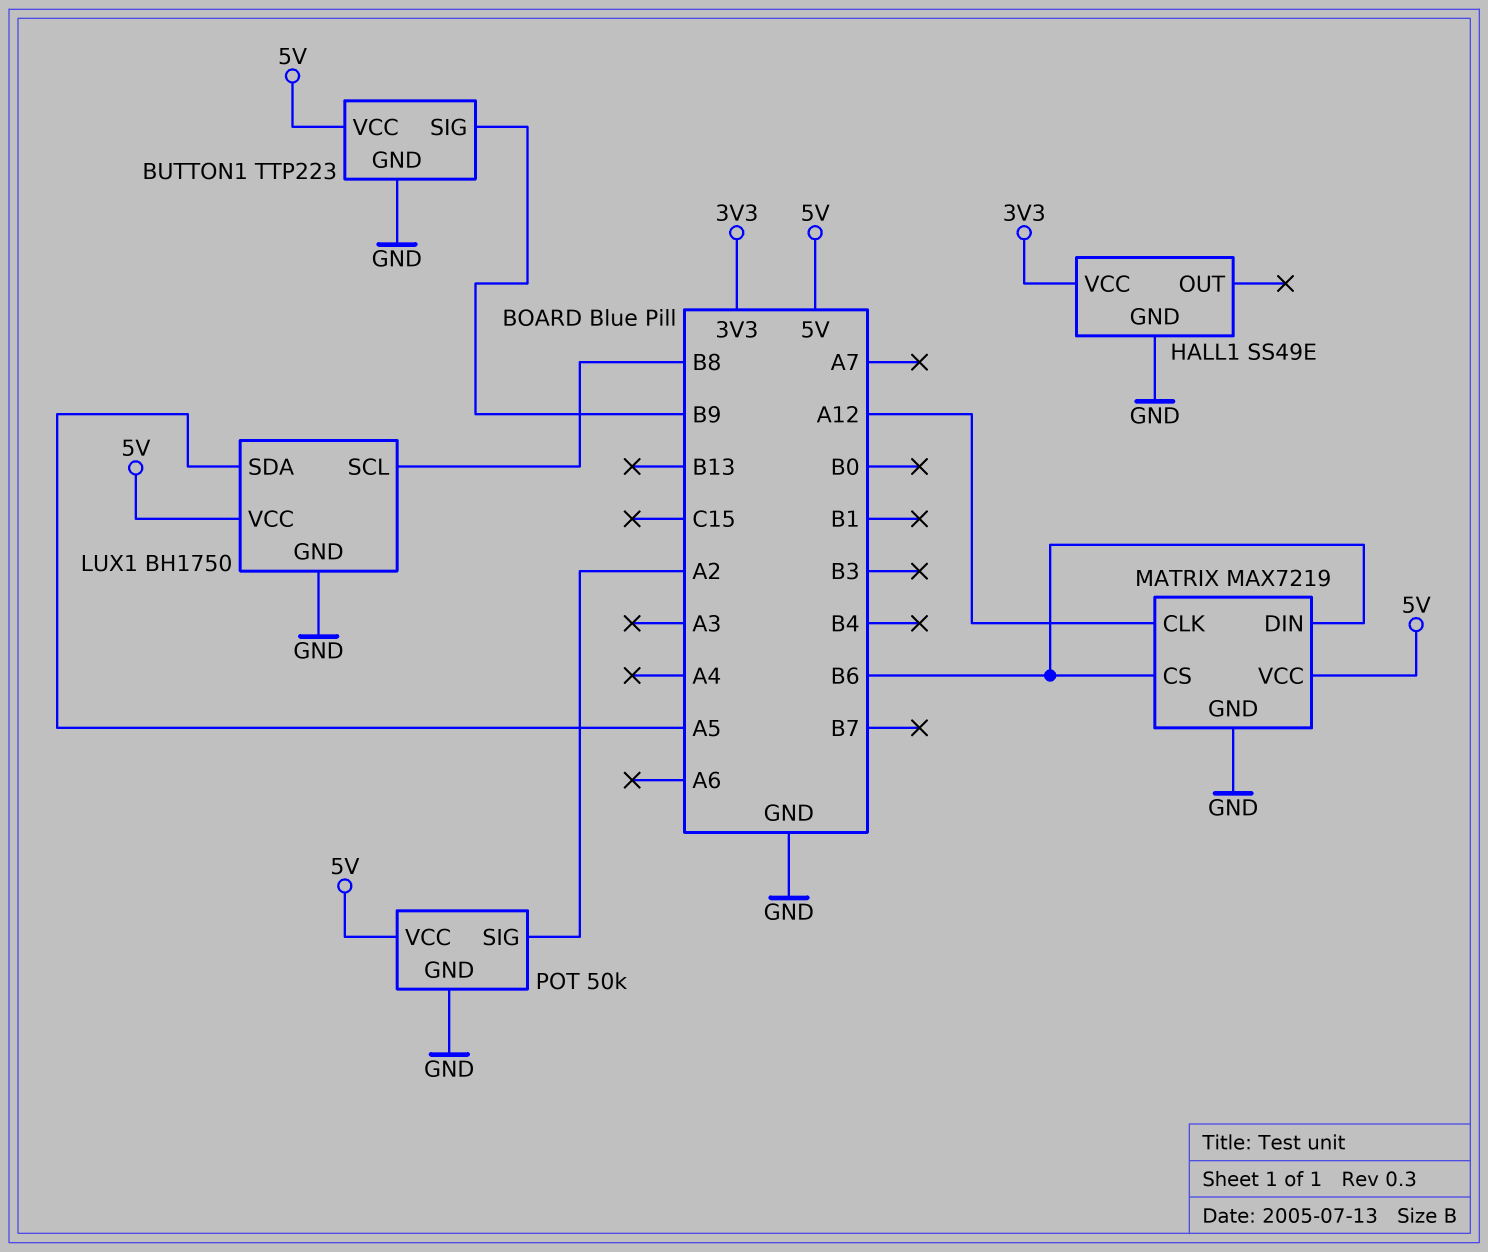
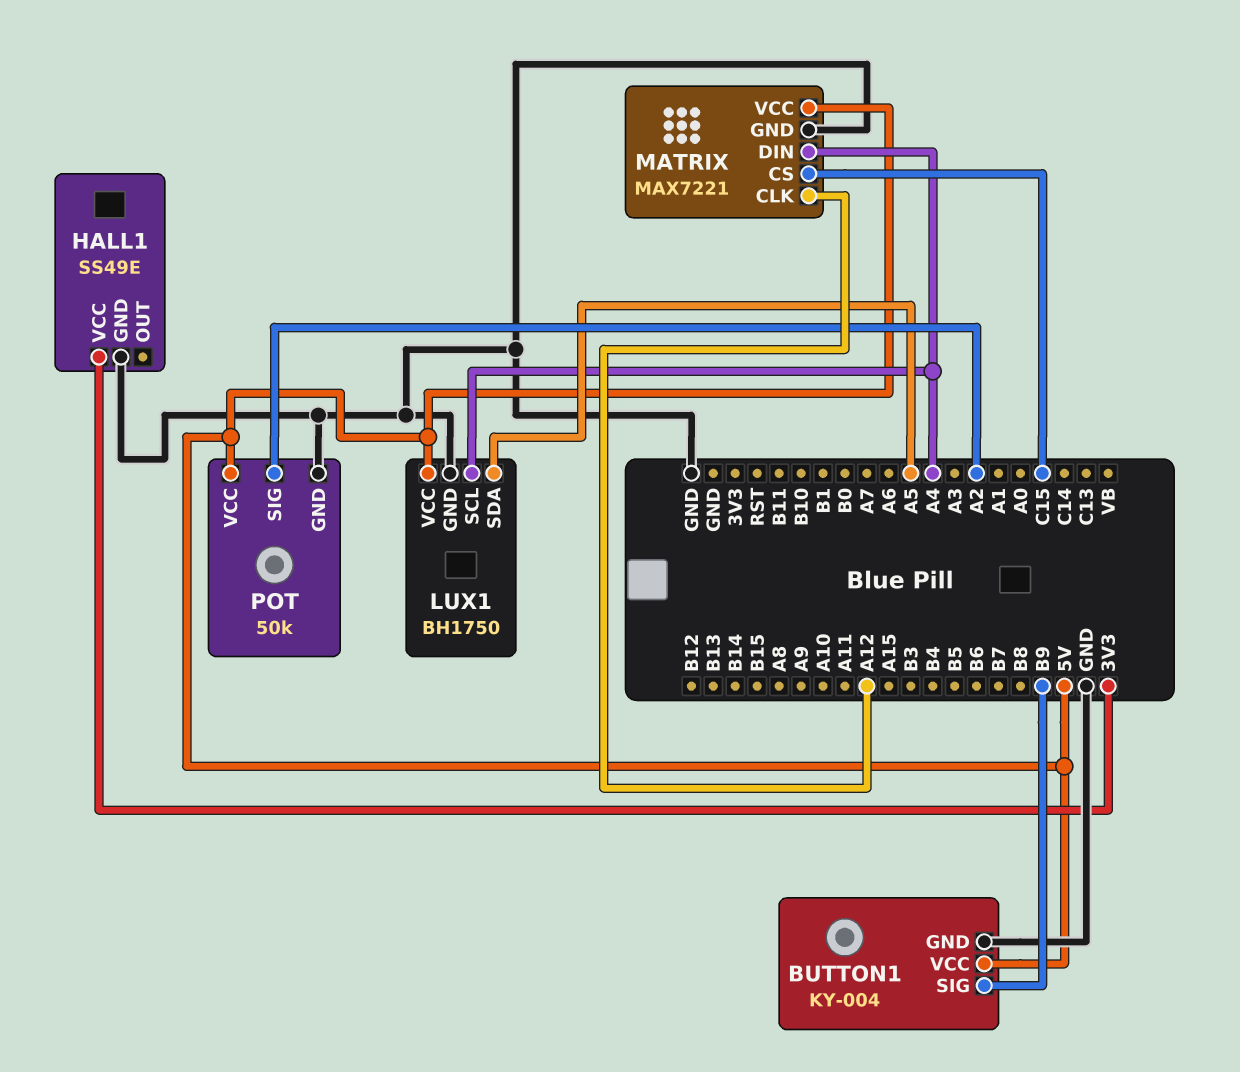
BUTTON1: TTP223 -> KY-004
LUX1 pin SCL: B8 -> A4
MATRIX: MAX7219 -> MAX7221
MATRIX pin CS: B6 -> C15
MATRIX pin DIN: B6 -> A4

